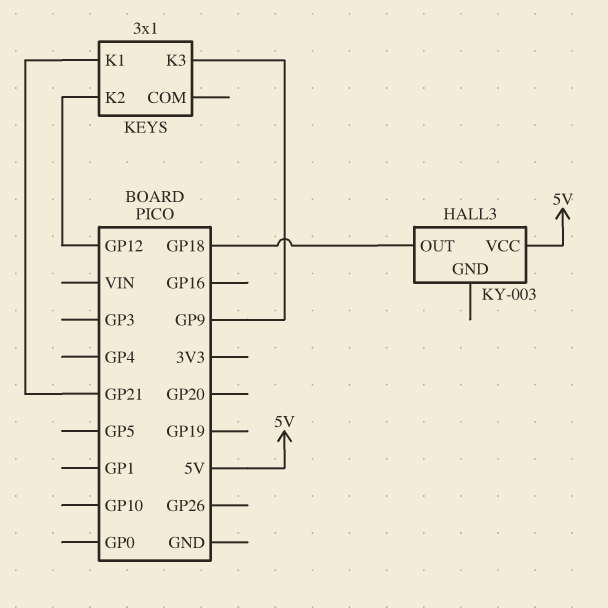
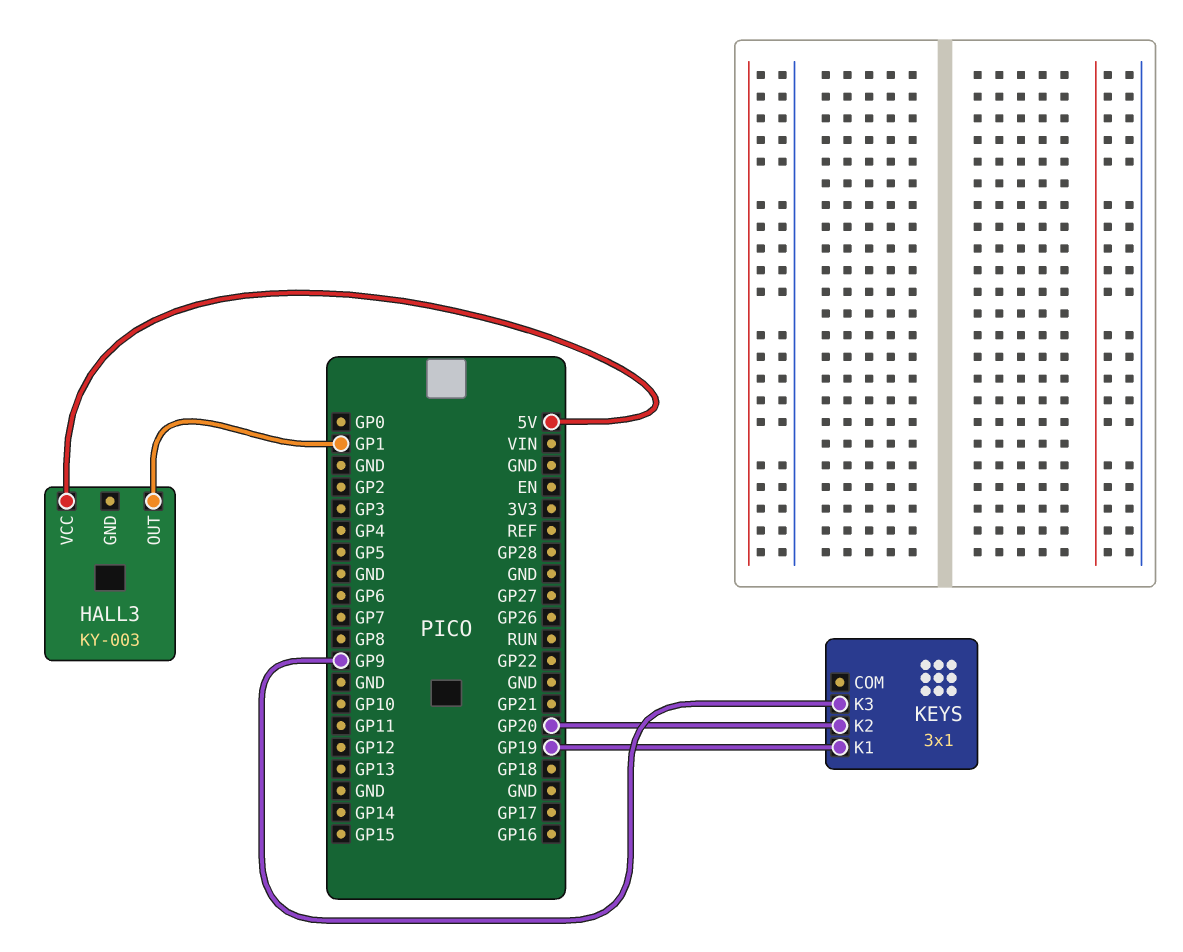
HALL3 pin OUT: GP18 -> GP1
KEYS pin K1: GP21 -> GP19
KEYS pin K2: GP12 -> GP20

